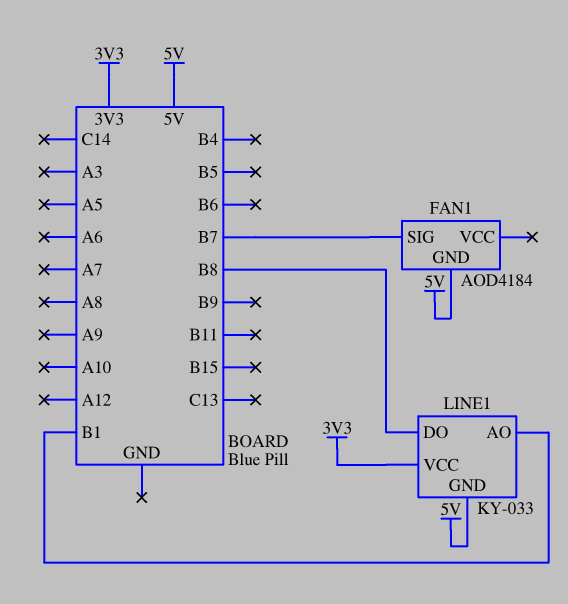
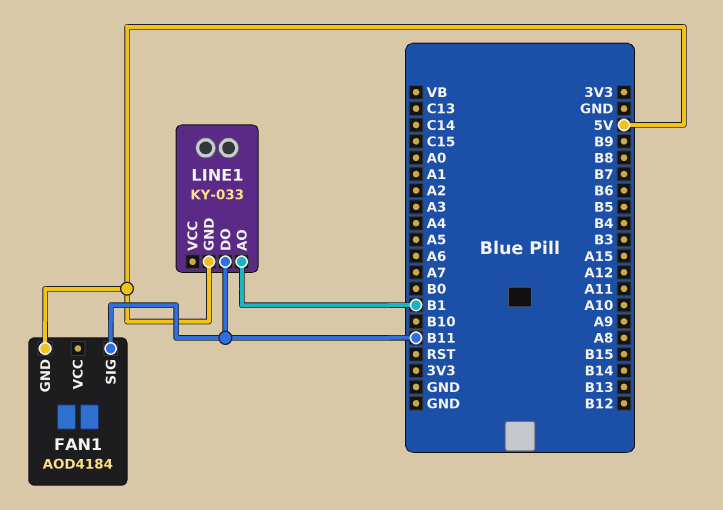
FAN1 pin SIG: B7 -> B11
LINE1 pin DO: B8 -> B11
LINE1 pin VCC: 3V3 -> none

